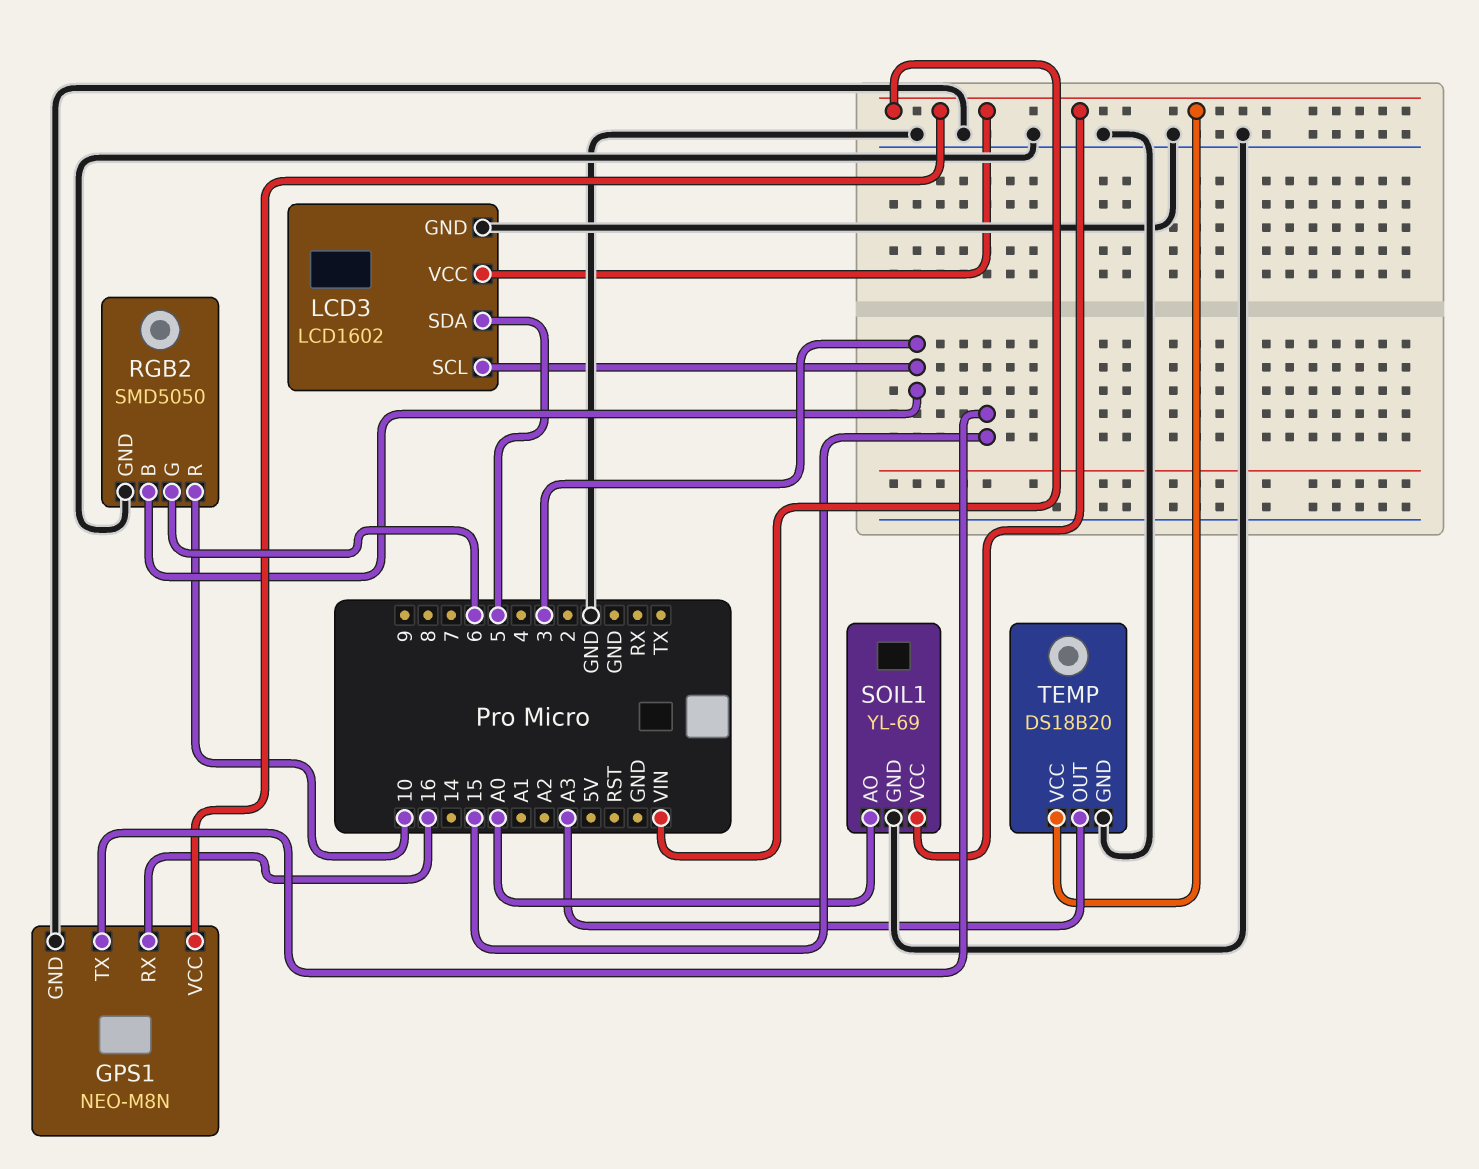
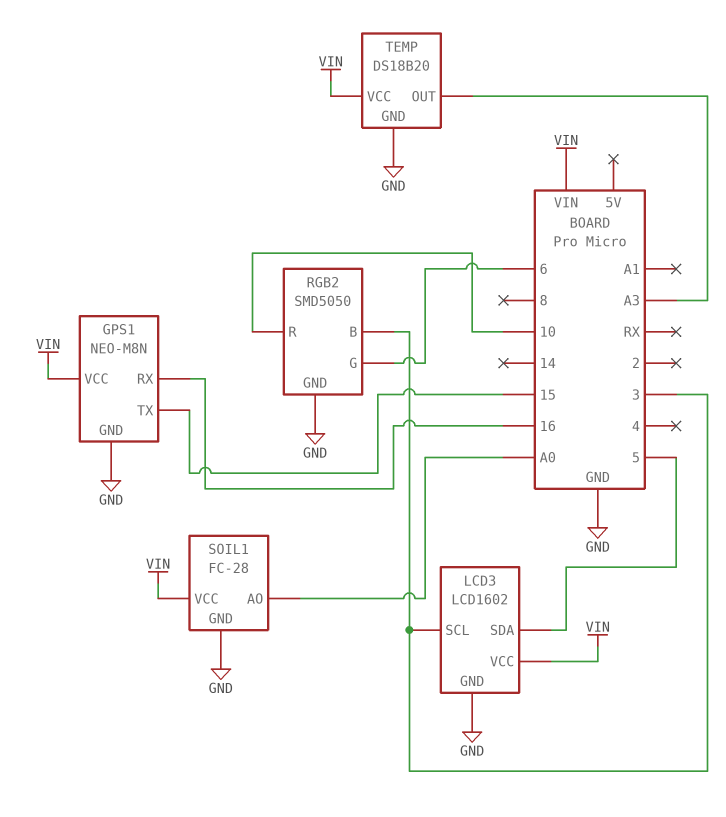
SOIL1: YL-69 -> FC-28

